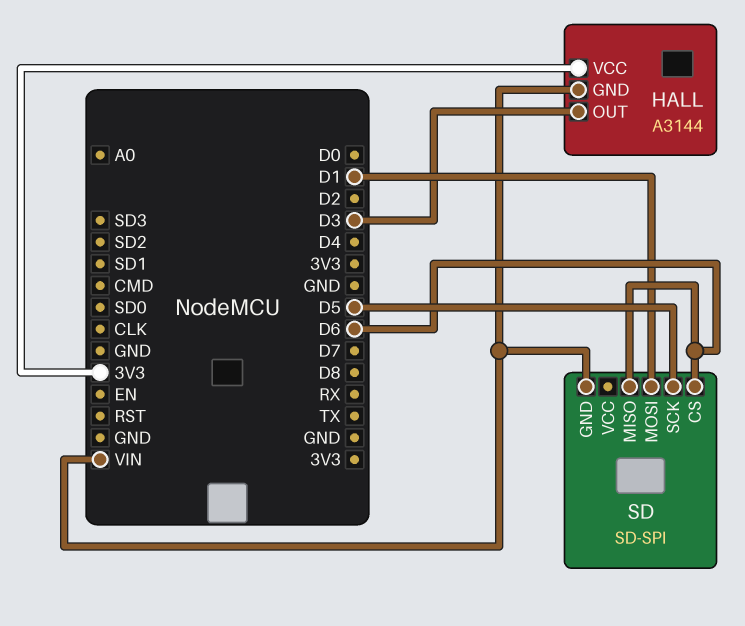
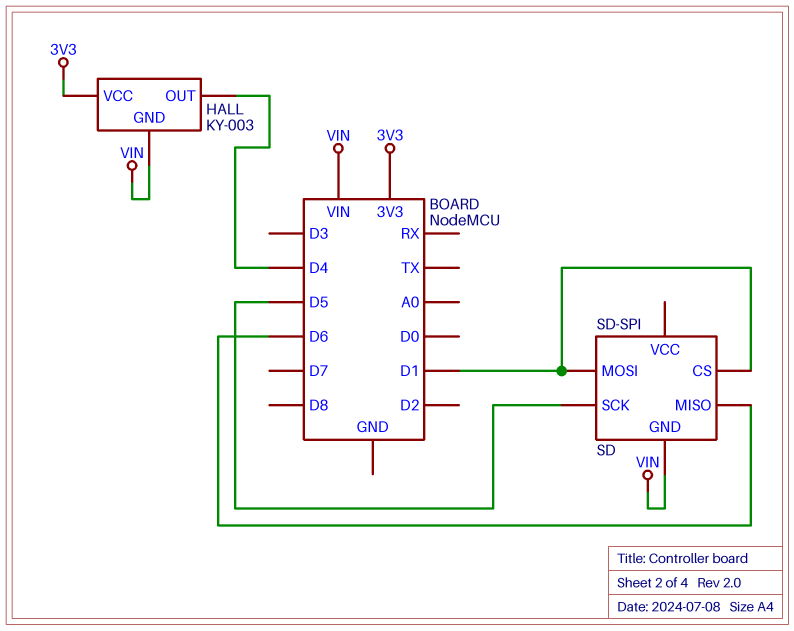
HALL: A3144 -> KY-003
HALL pin OUT: D3 -> D4
SD pin CS: D6 -> D1

